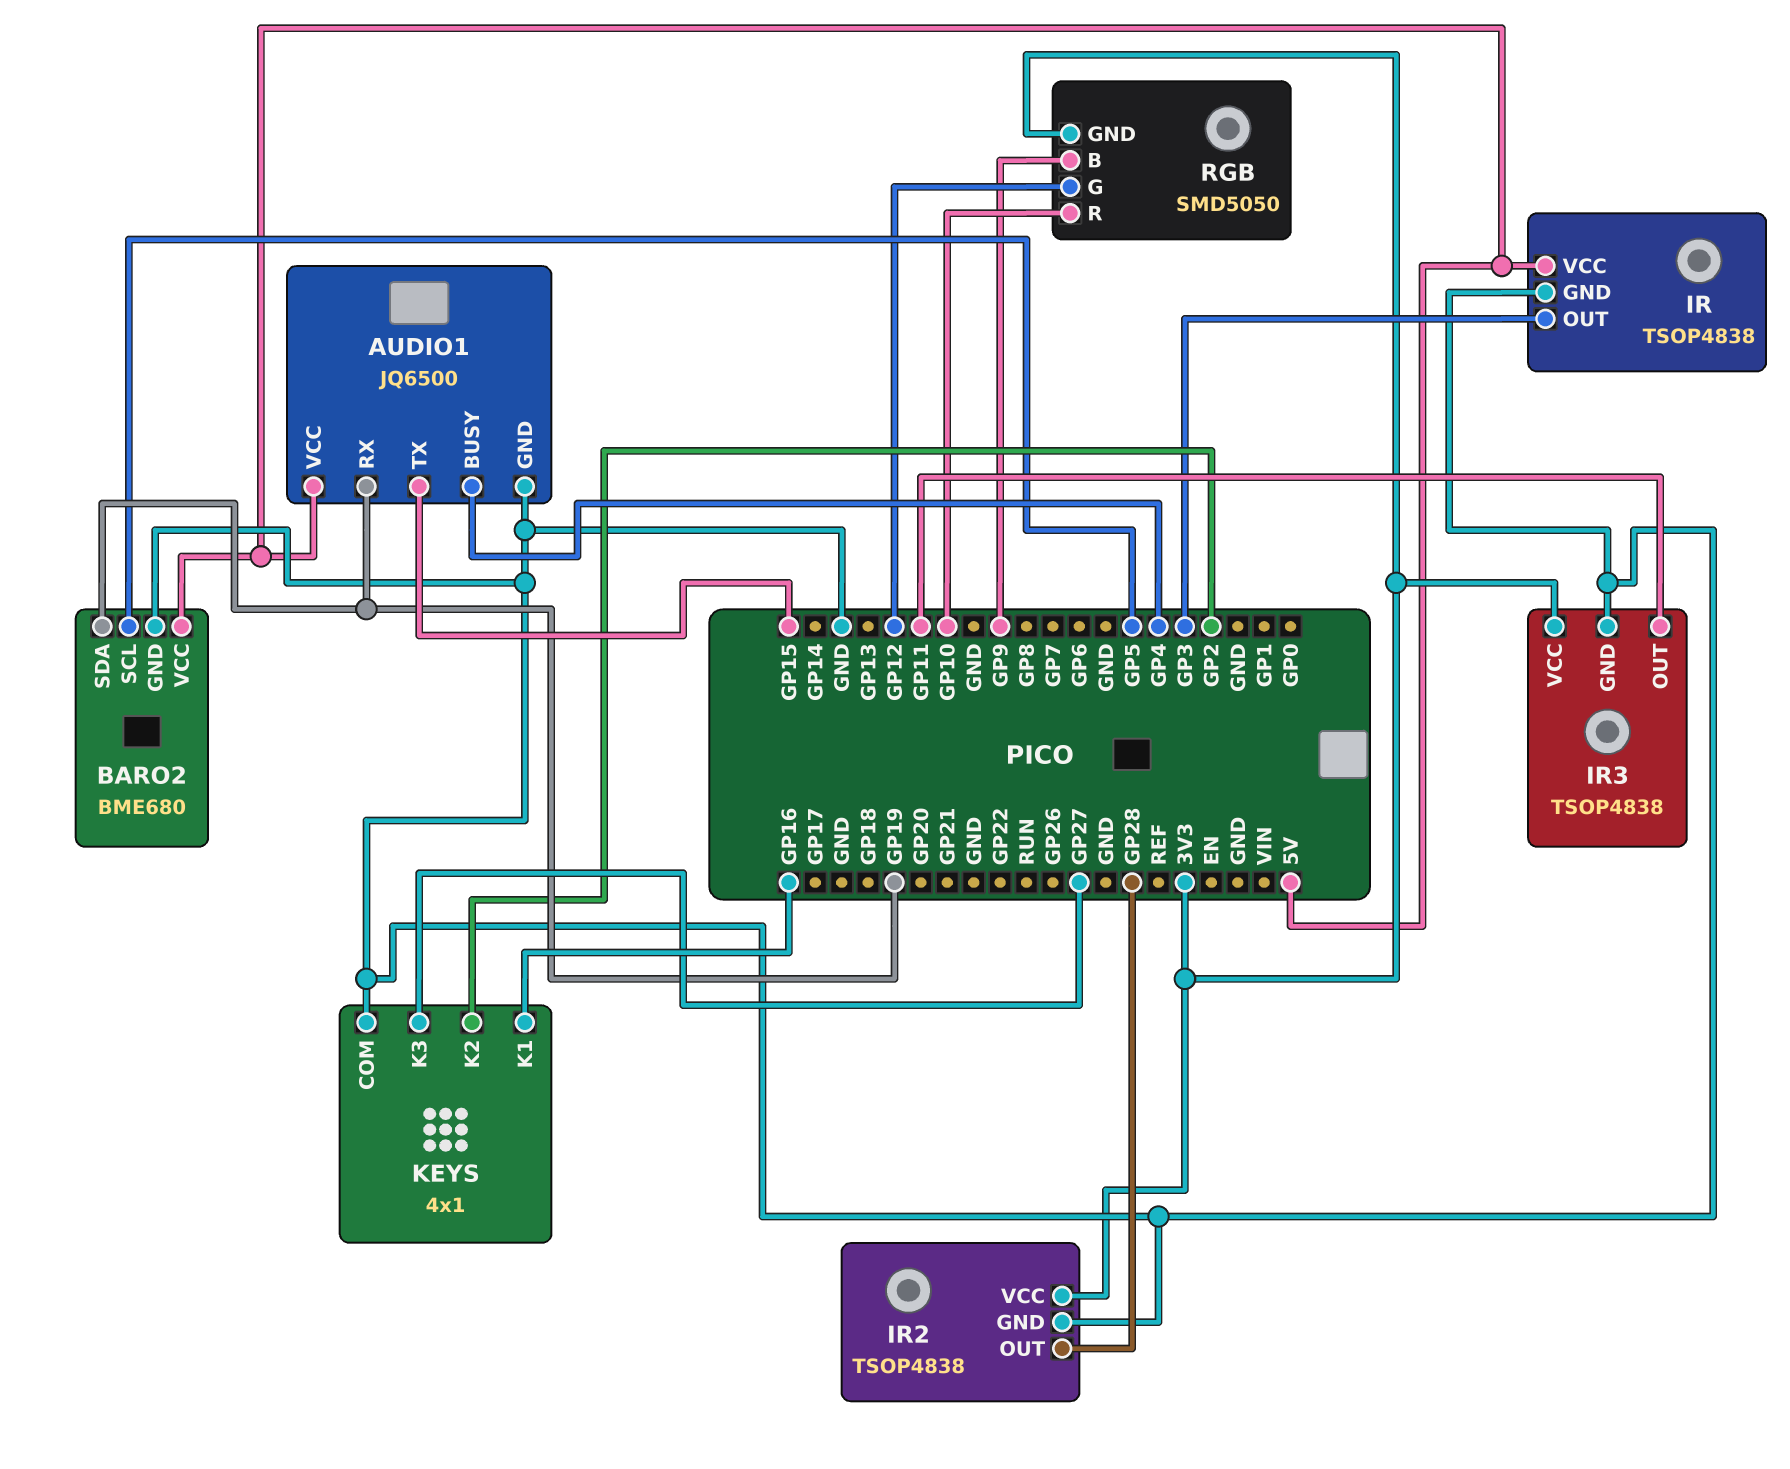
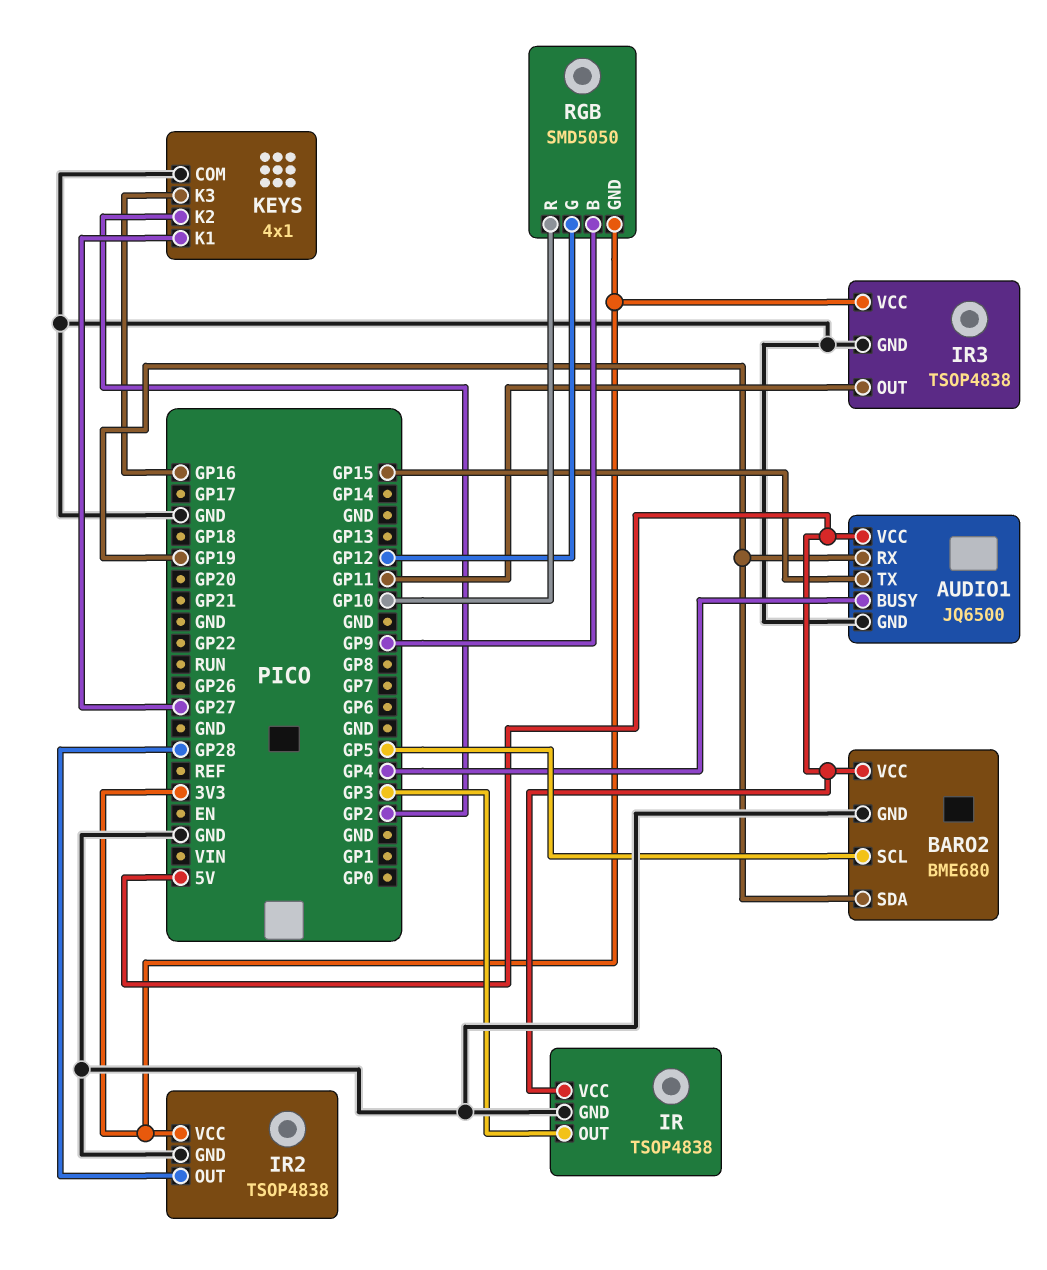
KEYS pin K1: GP16 -> GP27
KEYS pin K3: GP27 -> GP16

